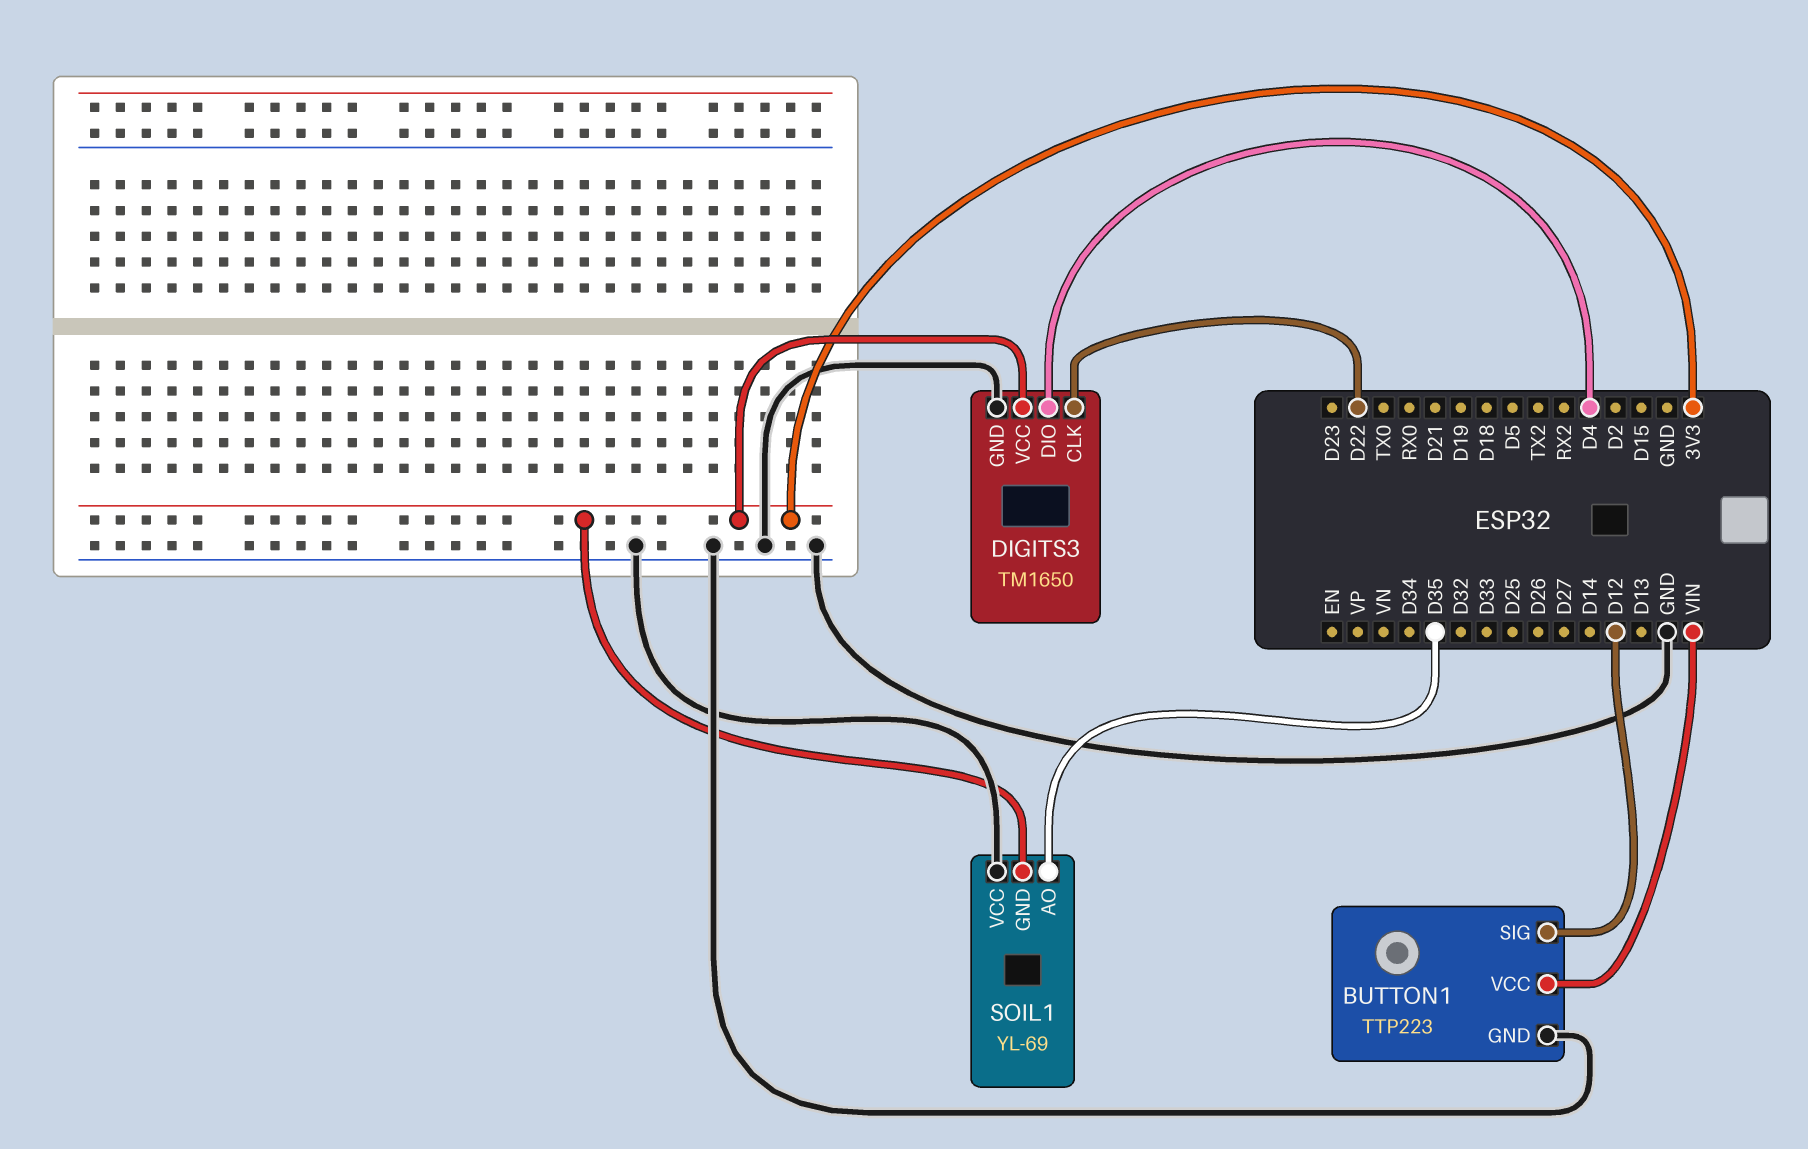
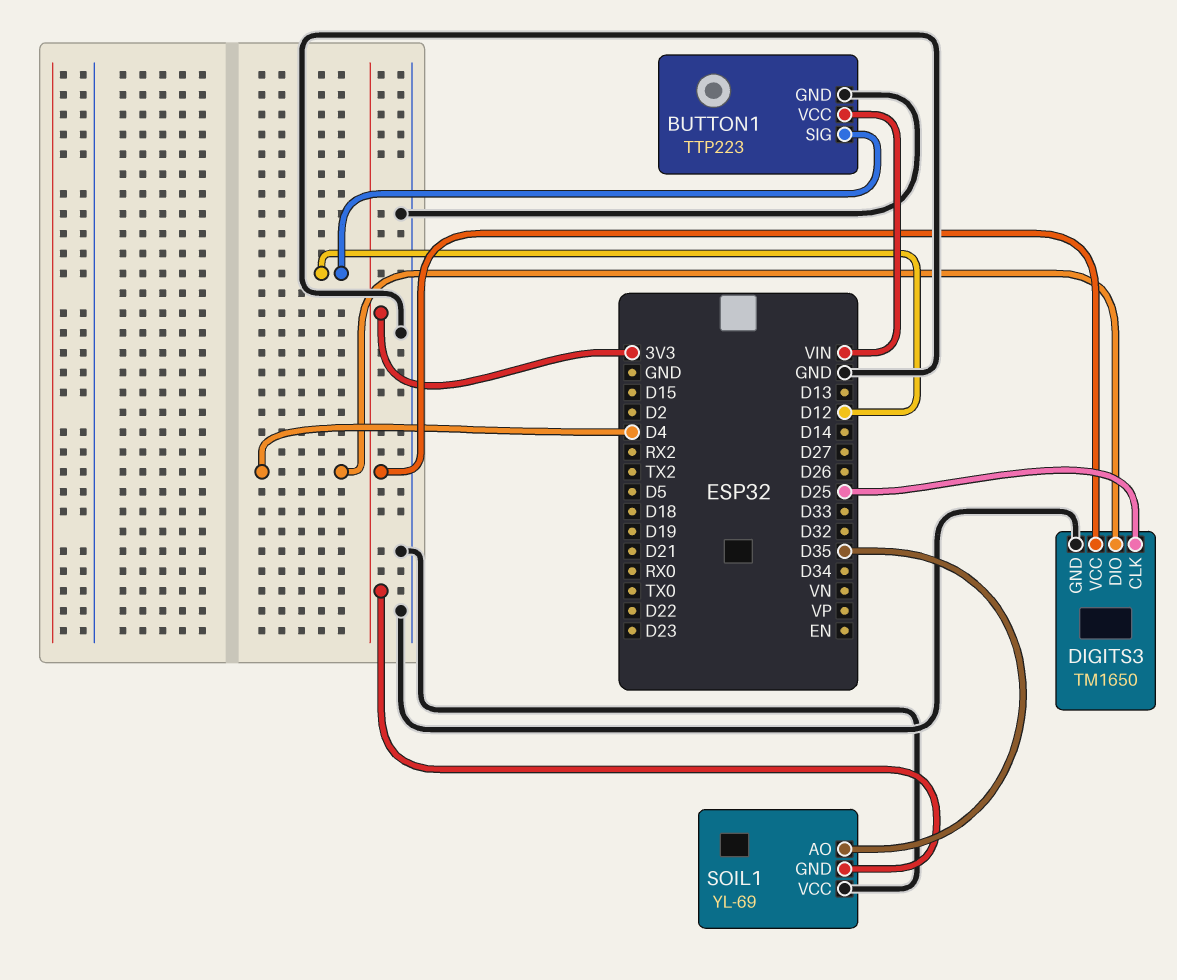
DIGITS3 pin CLK: D22 -> D25

